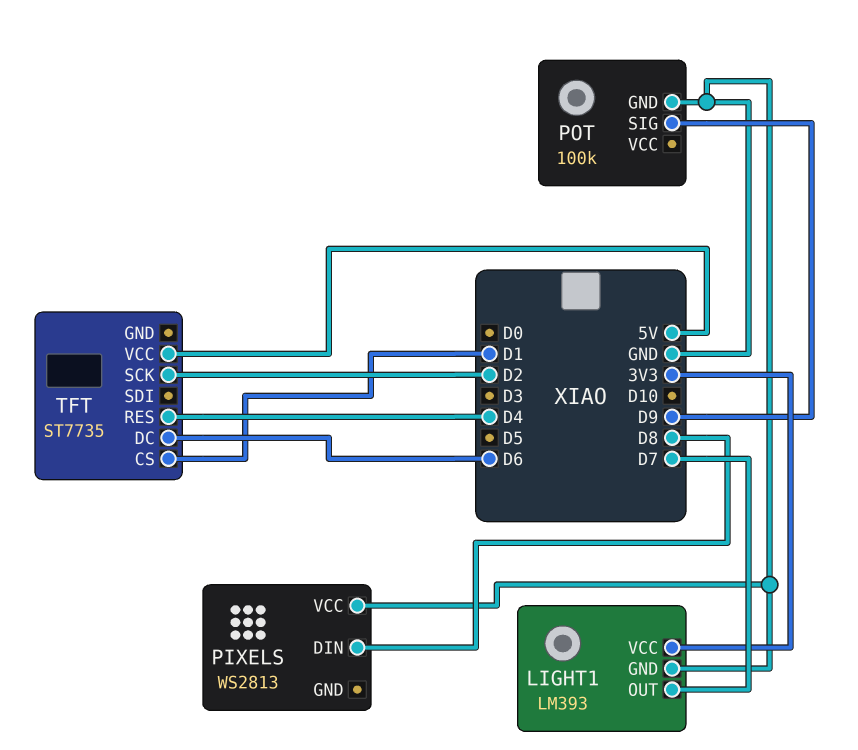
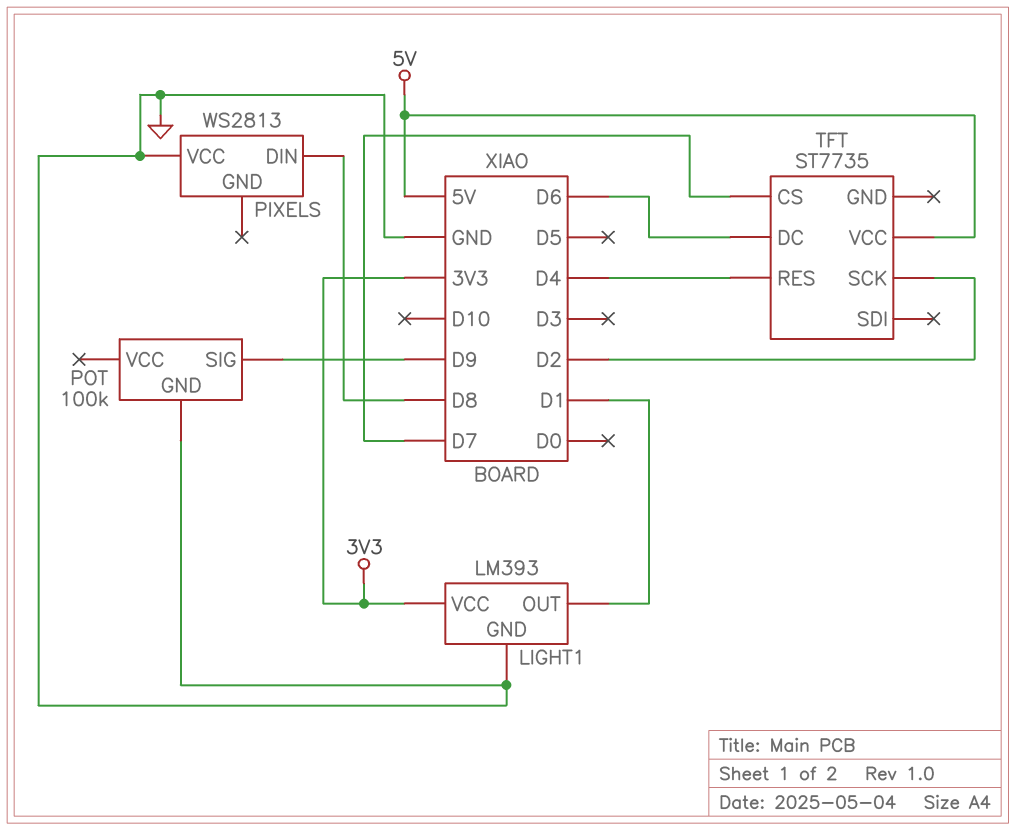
LIGHT1 pin OUT: D7 -> D1
TFT pin CS: D1 -> D7

